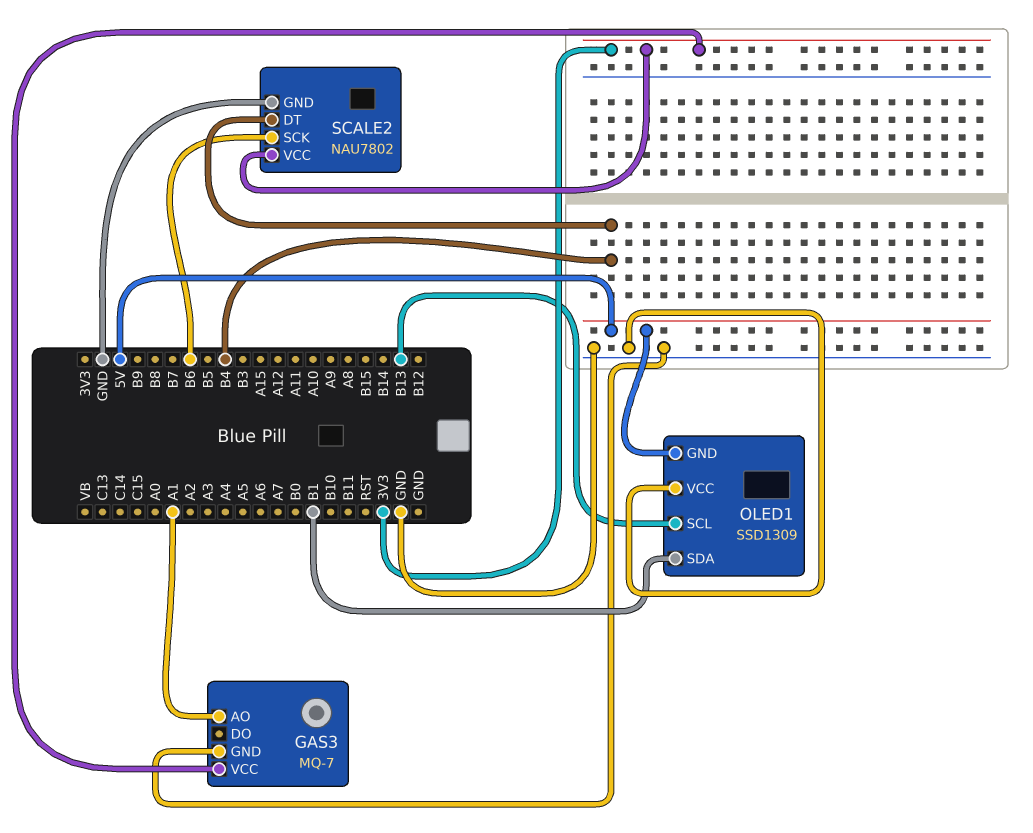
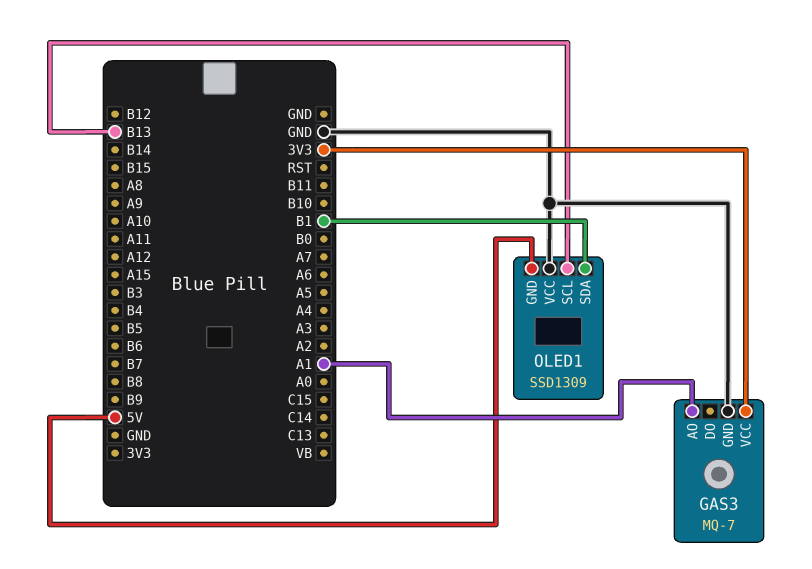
SCALE2: NAU7802 -> none
SCALE2 pin DT: B4 -> none
SCALE2 pin GND: GND -> none
SCALE2 pin SCK: B6 -> none
SCALE2 pin VCC: 3V3 -> none

